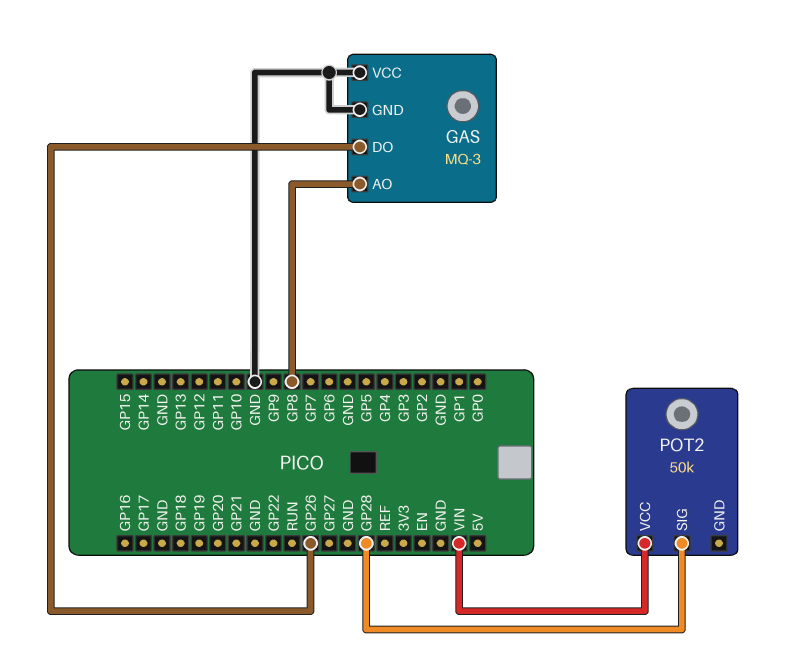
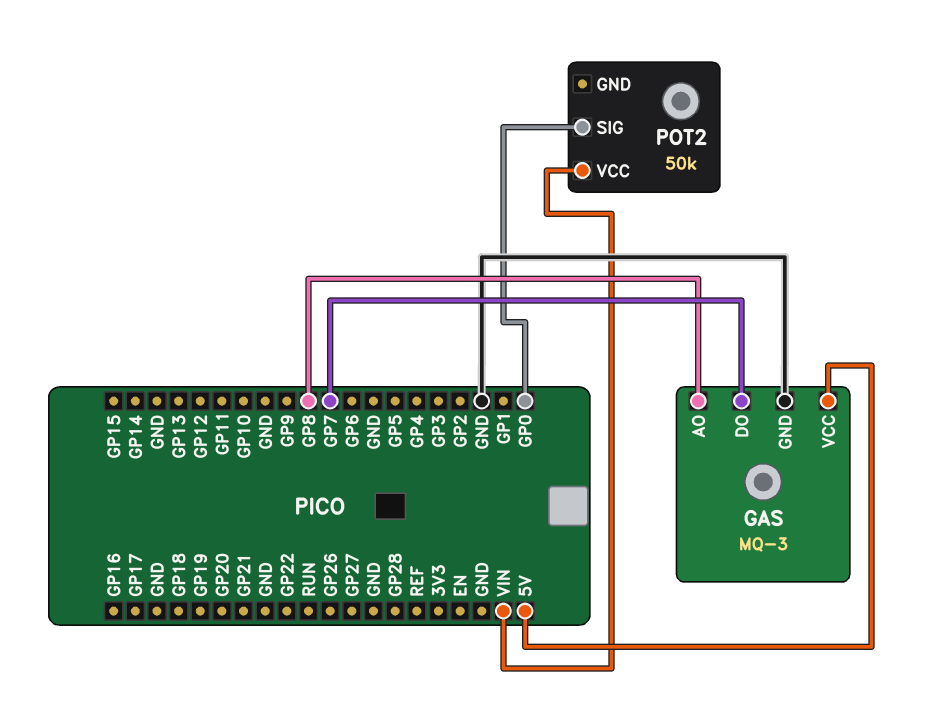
GAS pin DO: GP26 -> GP7
GAS pin VCC: GND -> 5V
POT2 pin SIG: GP28 -> GP0

